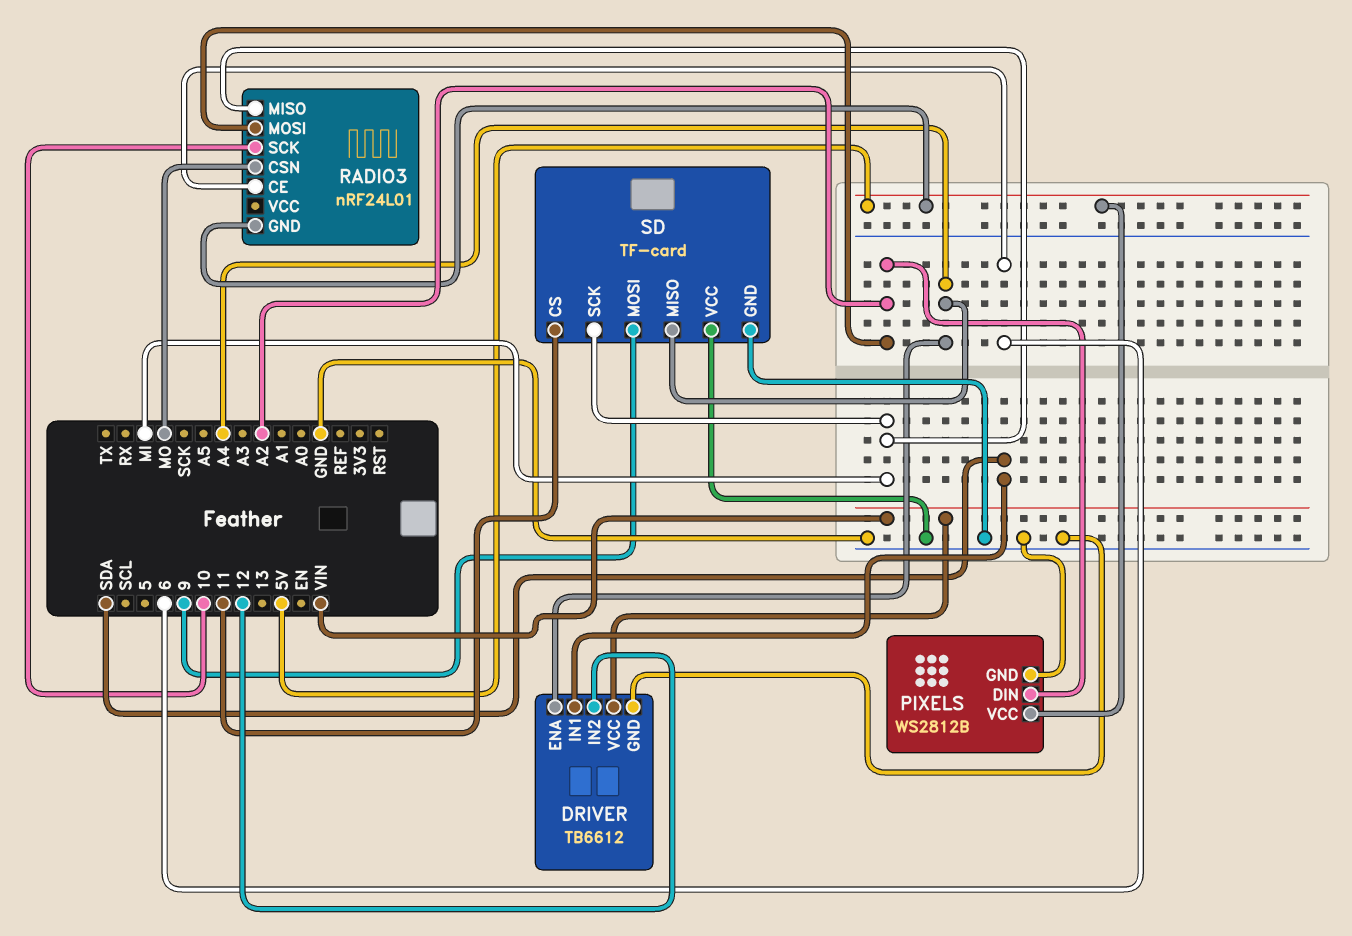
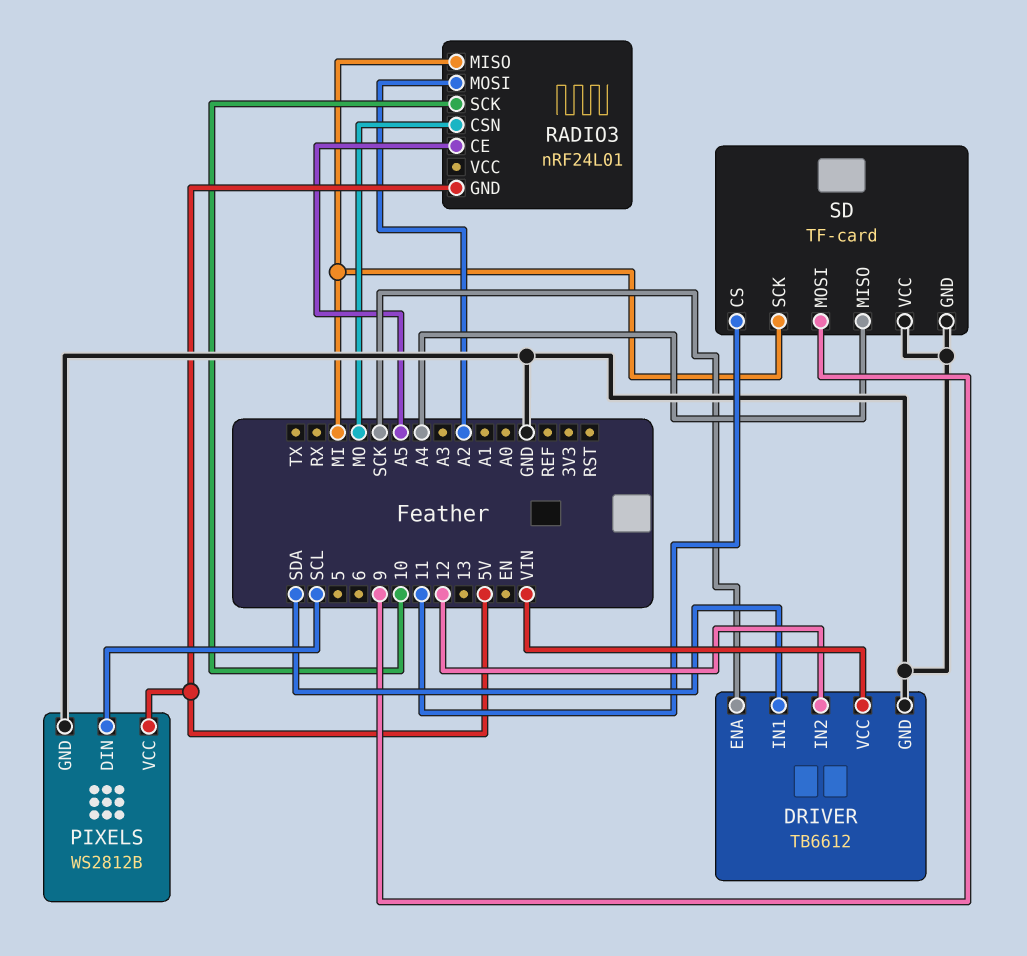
DRIVER pin ENA: A4 -> SCK
PIXELS pin DIN: A2 -> SCL
RADIO3 pin CE: 6 -> A5

